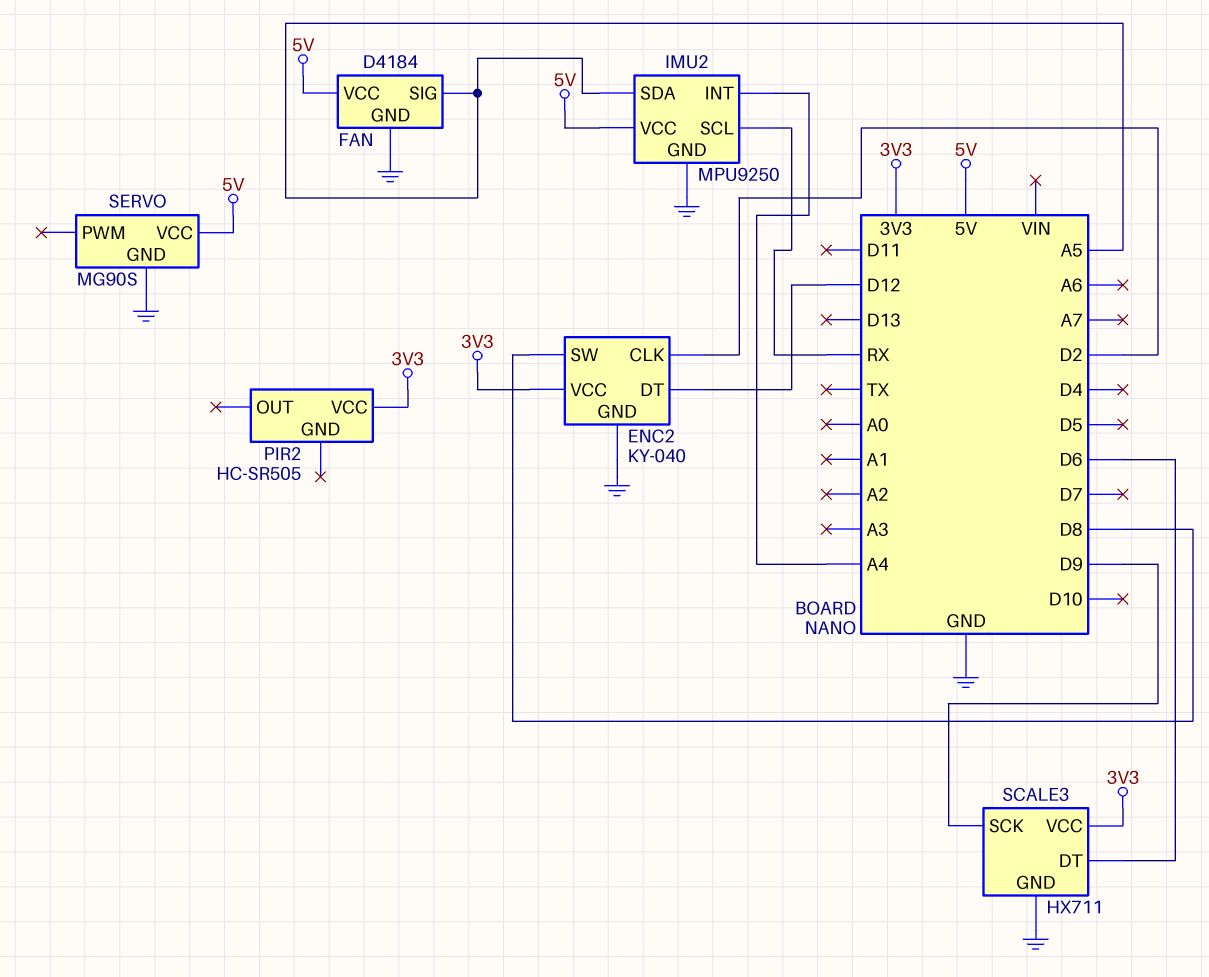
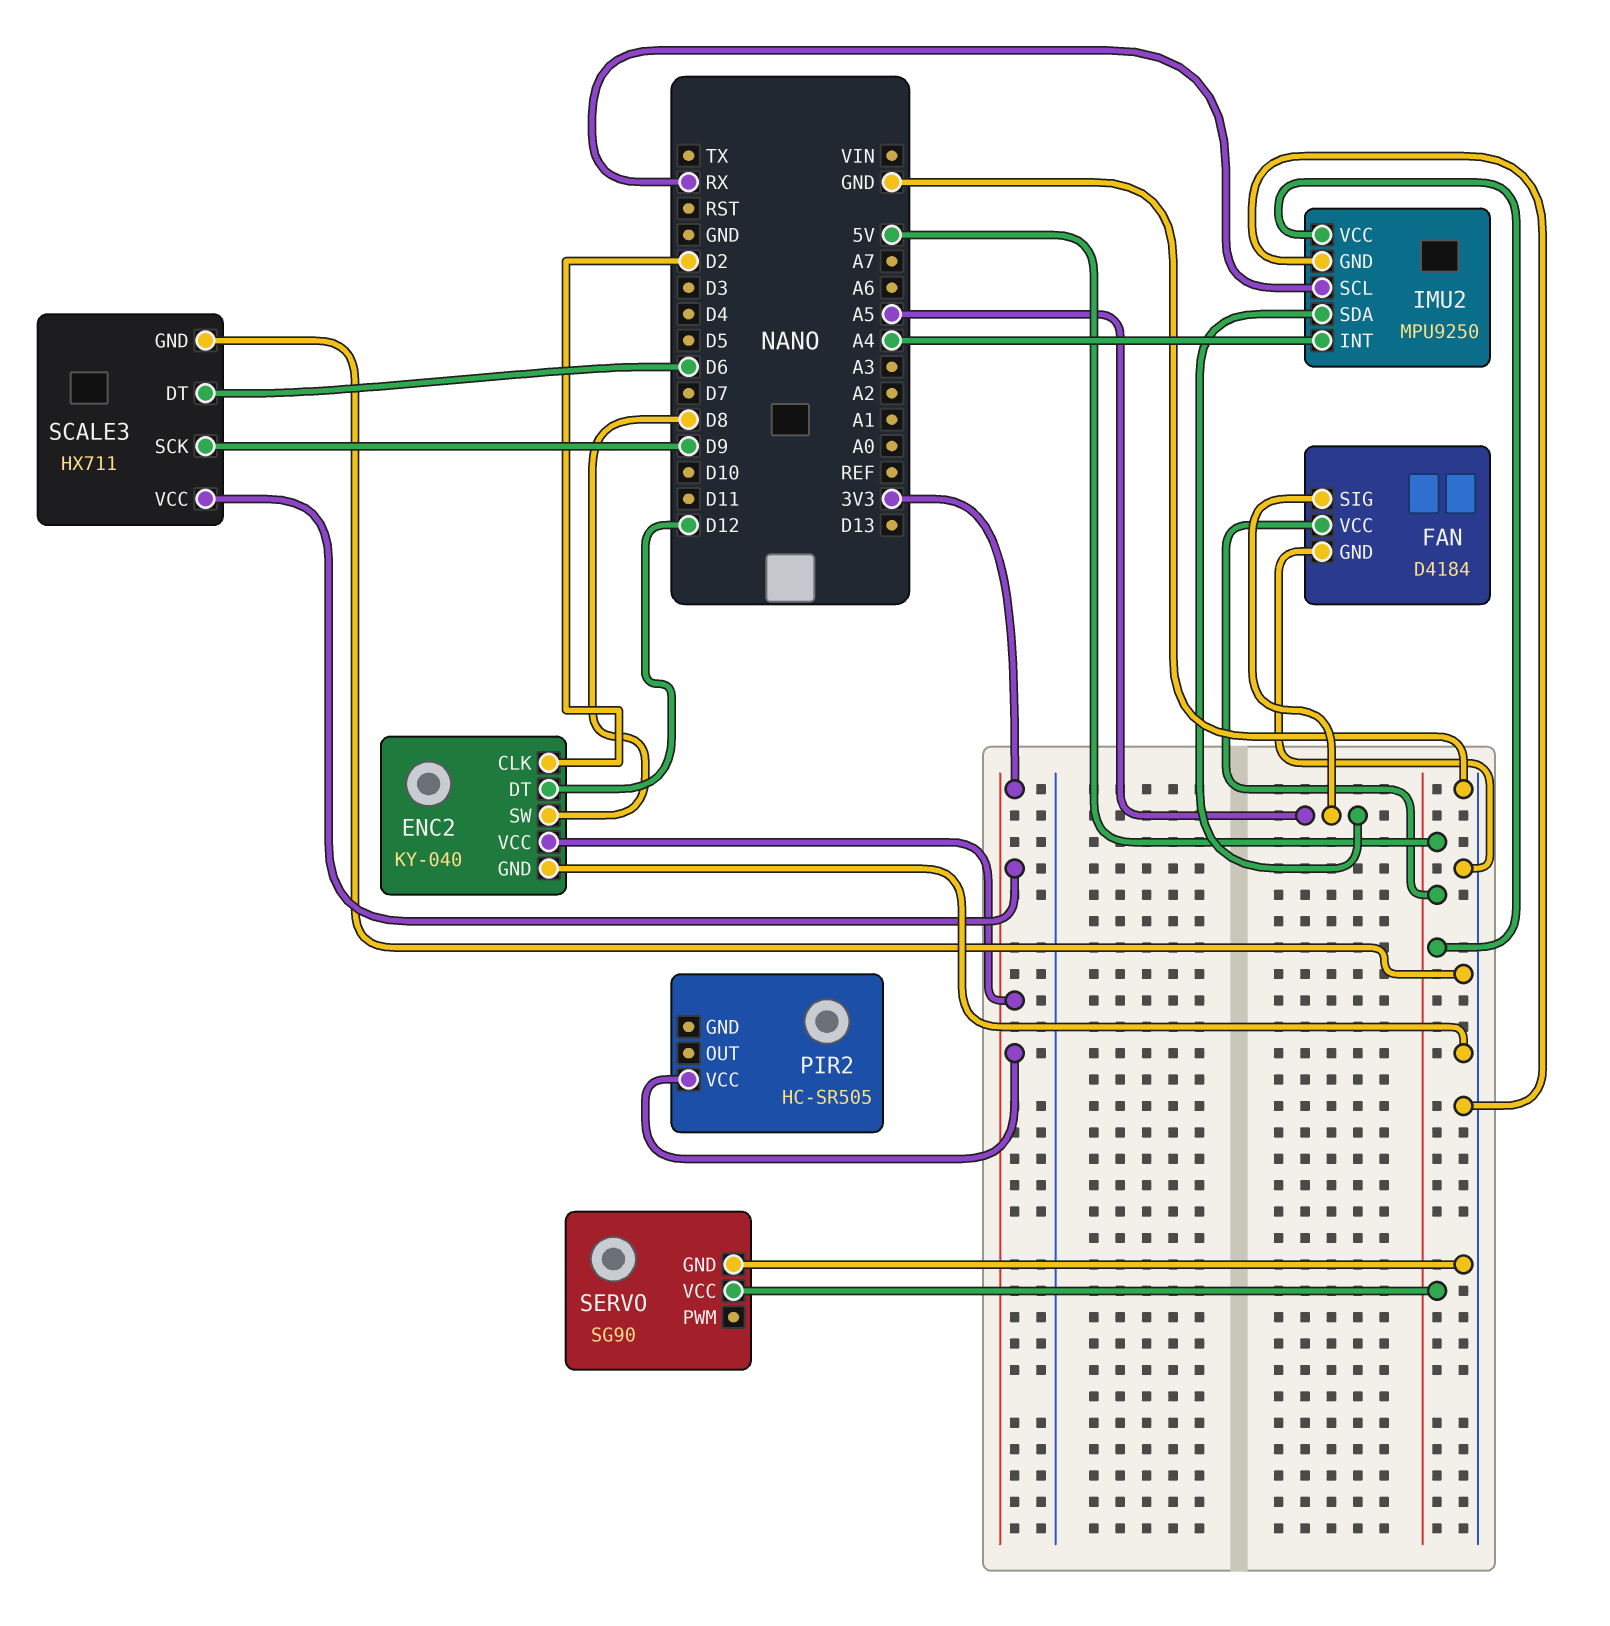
SERVO: MG90S -> SG90

